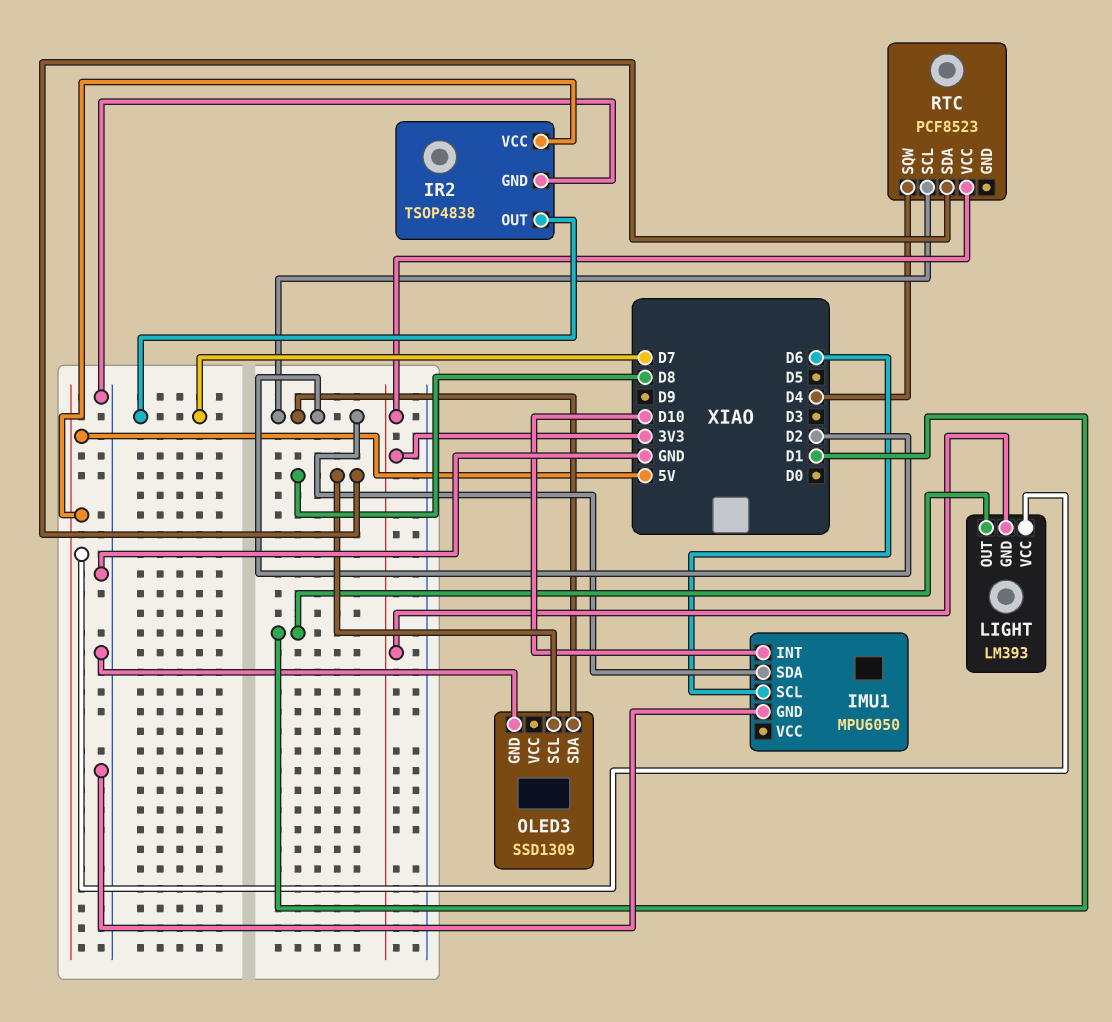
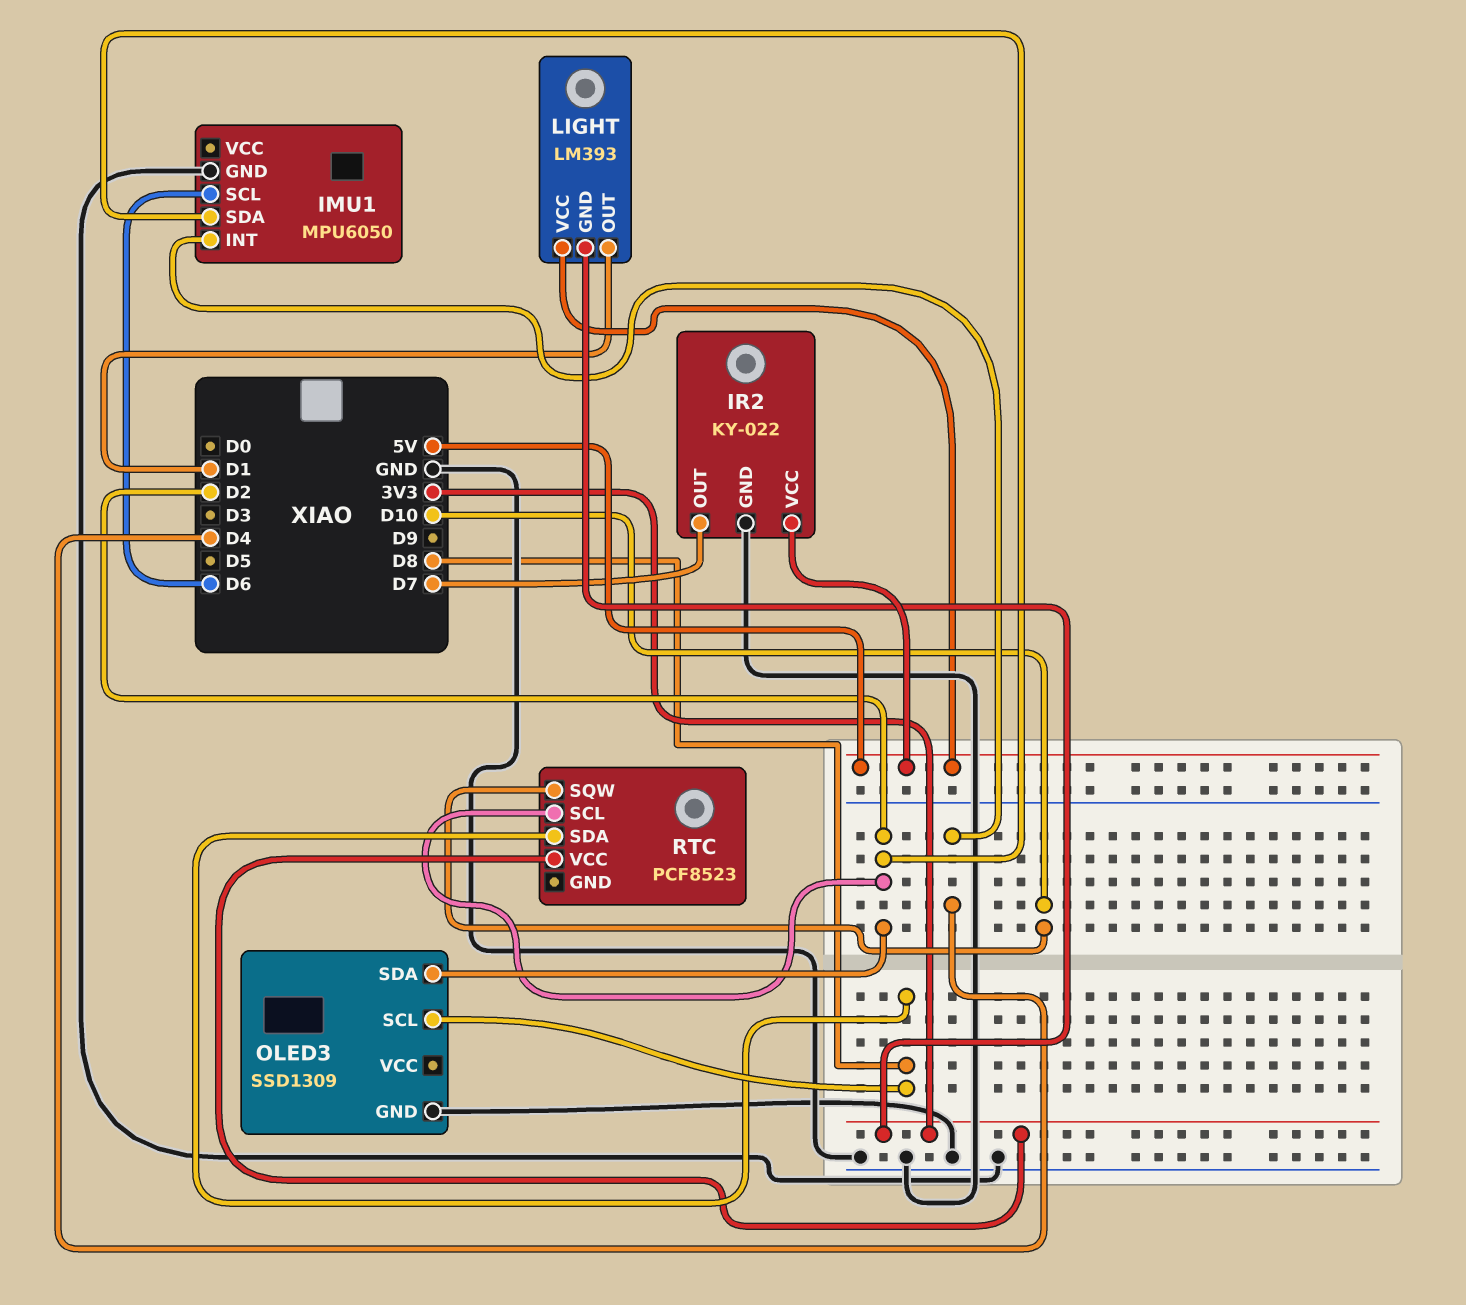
IMU1 pin INT: D10 -> D4
IR2: TSOP4838 -> KY-022
RTC pin SQW: D4 -> D10

